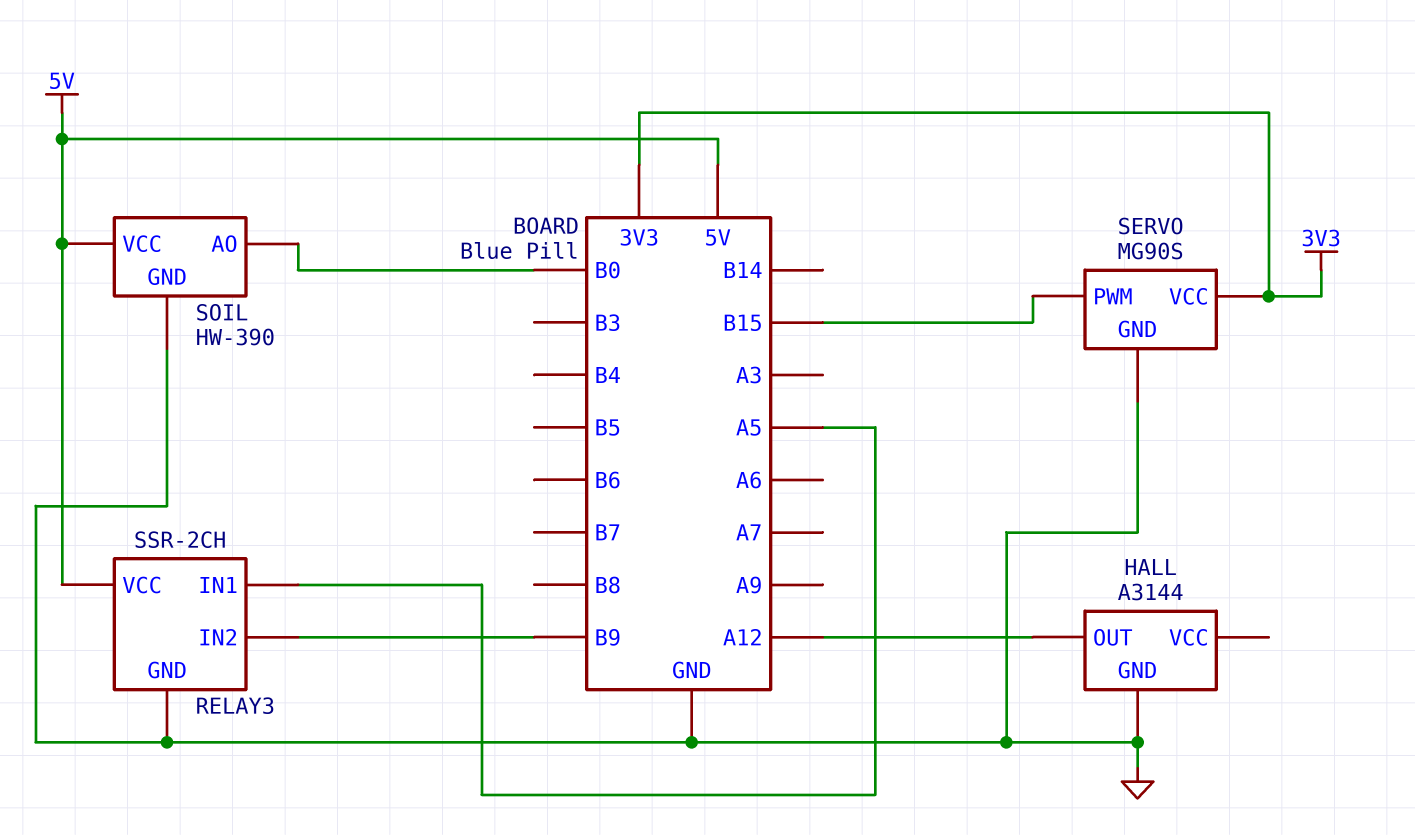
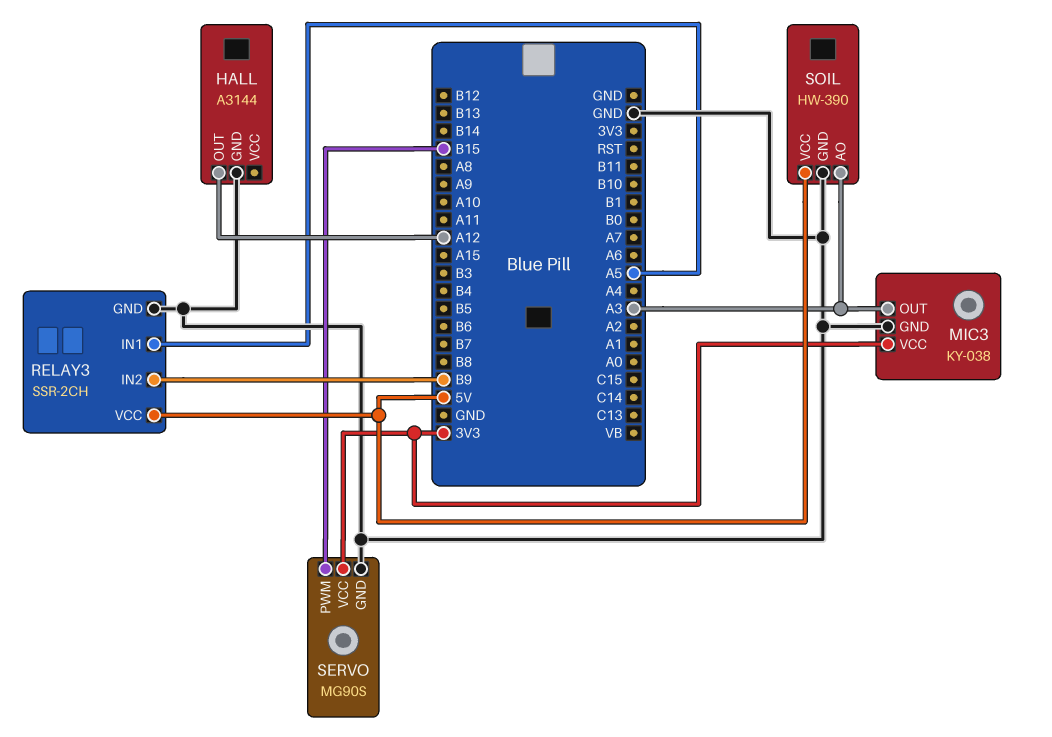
MIC3: none -> KY-038
MIC3 pin GND: none -> GND
MIC3 pin OUT: none -> A3
MIC3 pin VCC: none -> 3V3
SOIL pin AO: B0 -> A3

